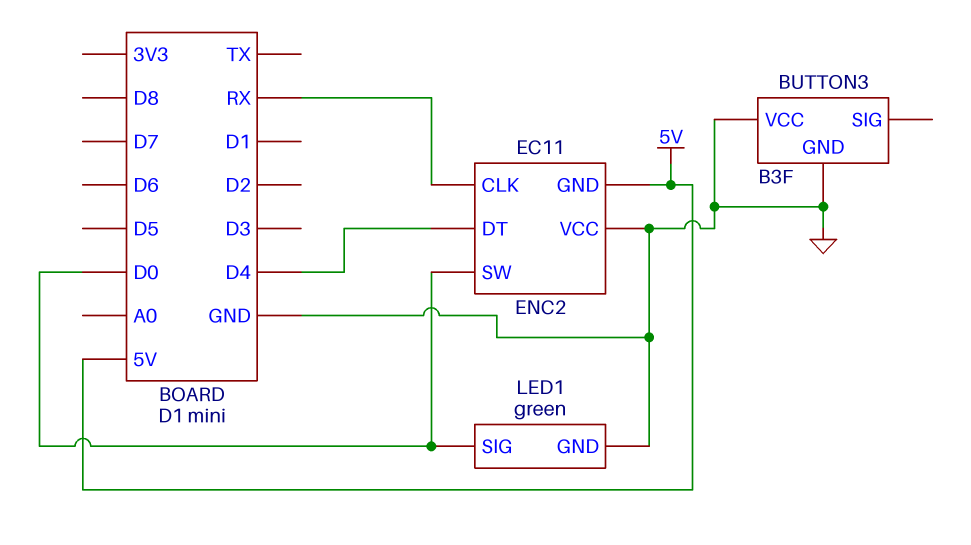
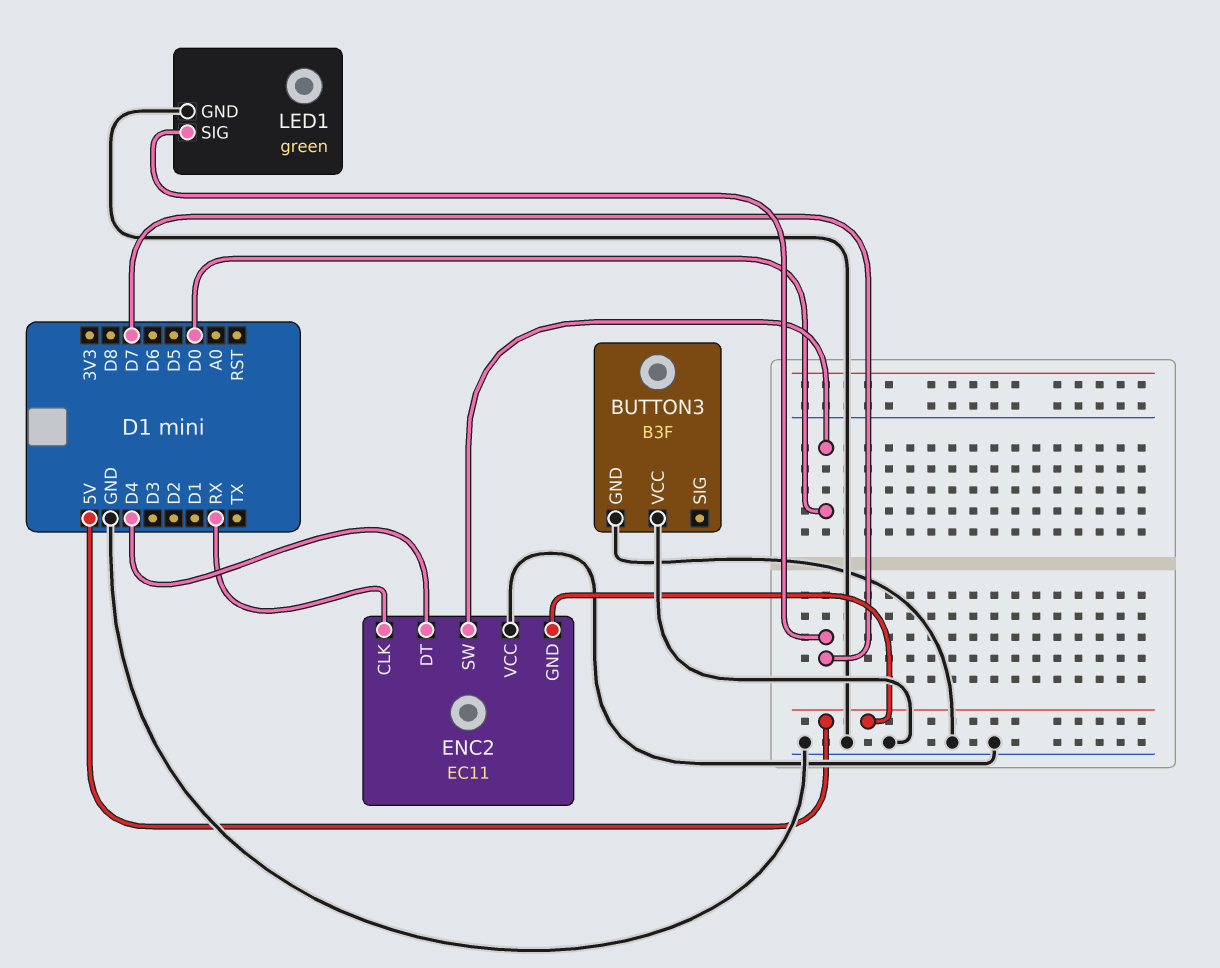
LED1 pin SIG: D0 -> D7

